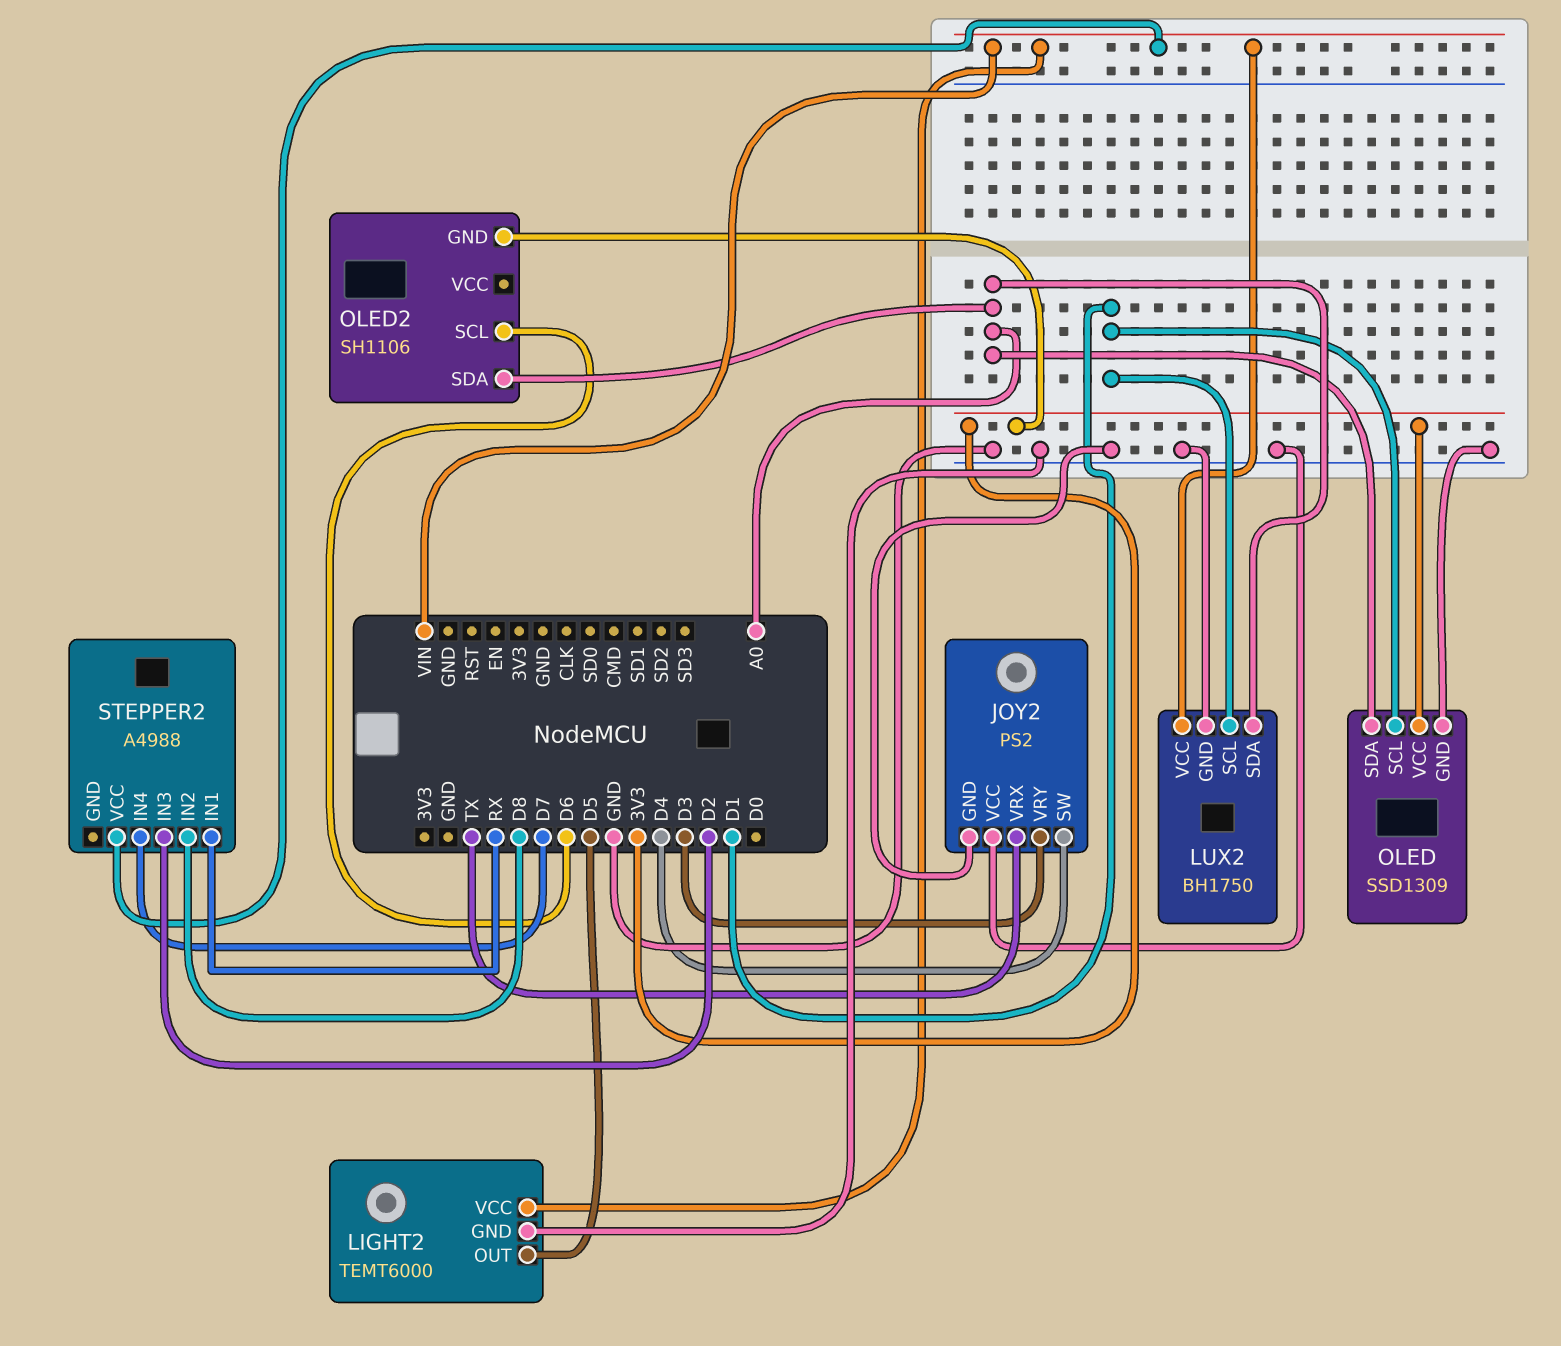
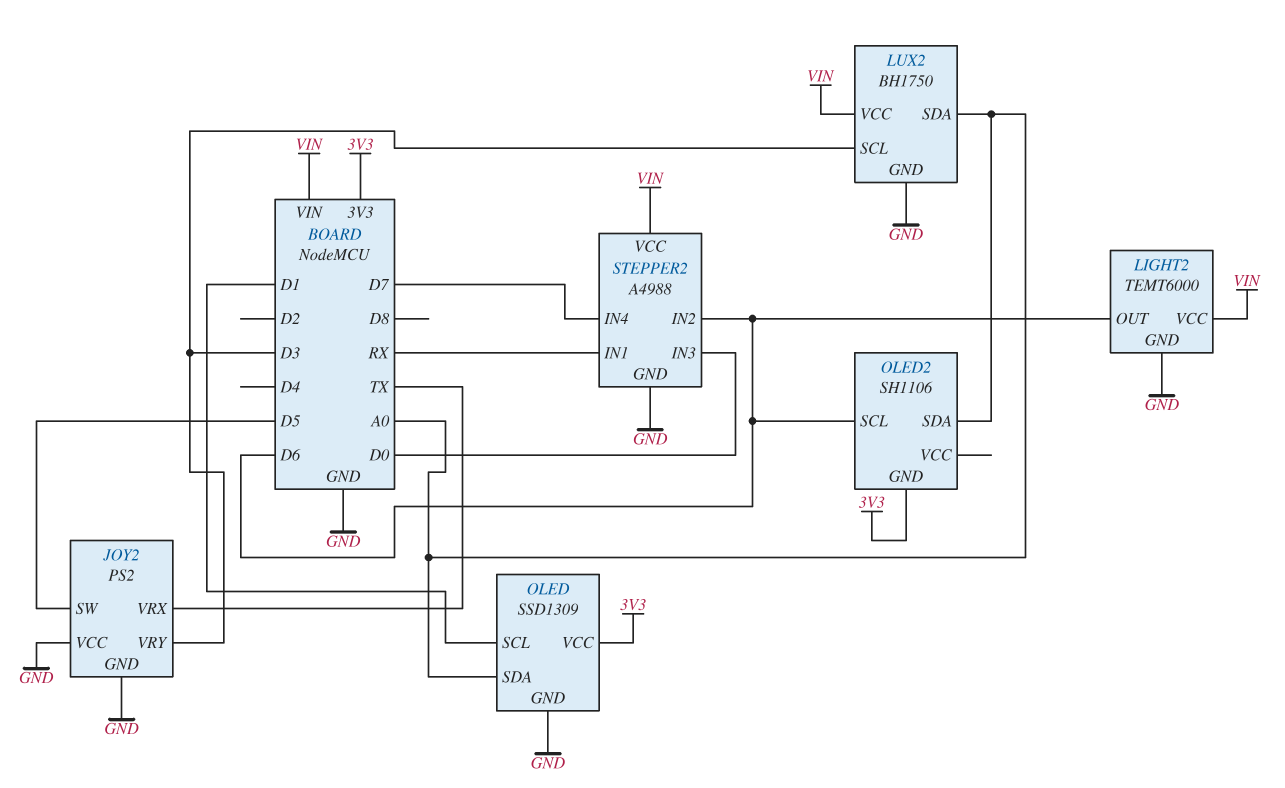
JOY2 pin SW: D4 -> D5
LIGHT2 pin OUT: D5 -> D6
LUX2 pin SCL: D1 -> D3
STEPPER2 pin GND: none -> GND
STEPPER2 pin IN2: D8 -> D6
STEPPER2 pin IN3: D2 -> D0

